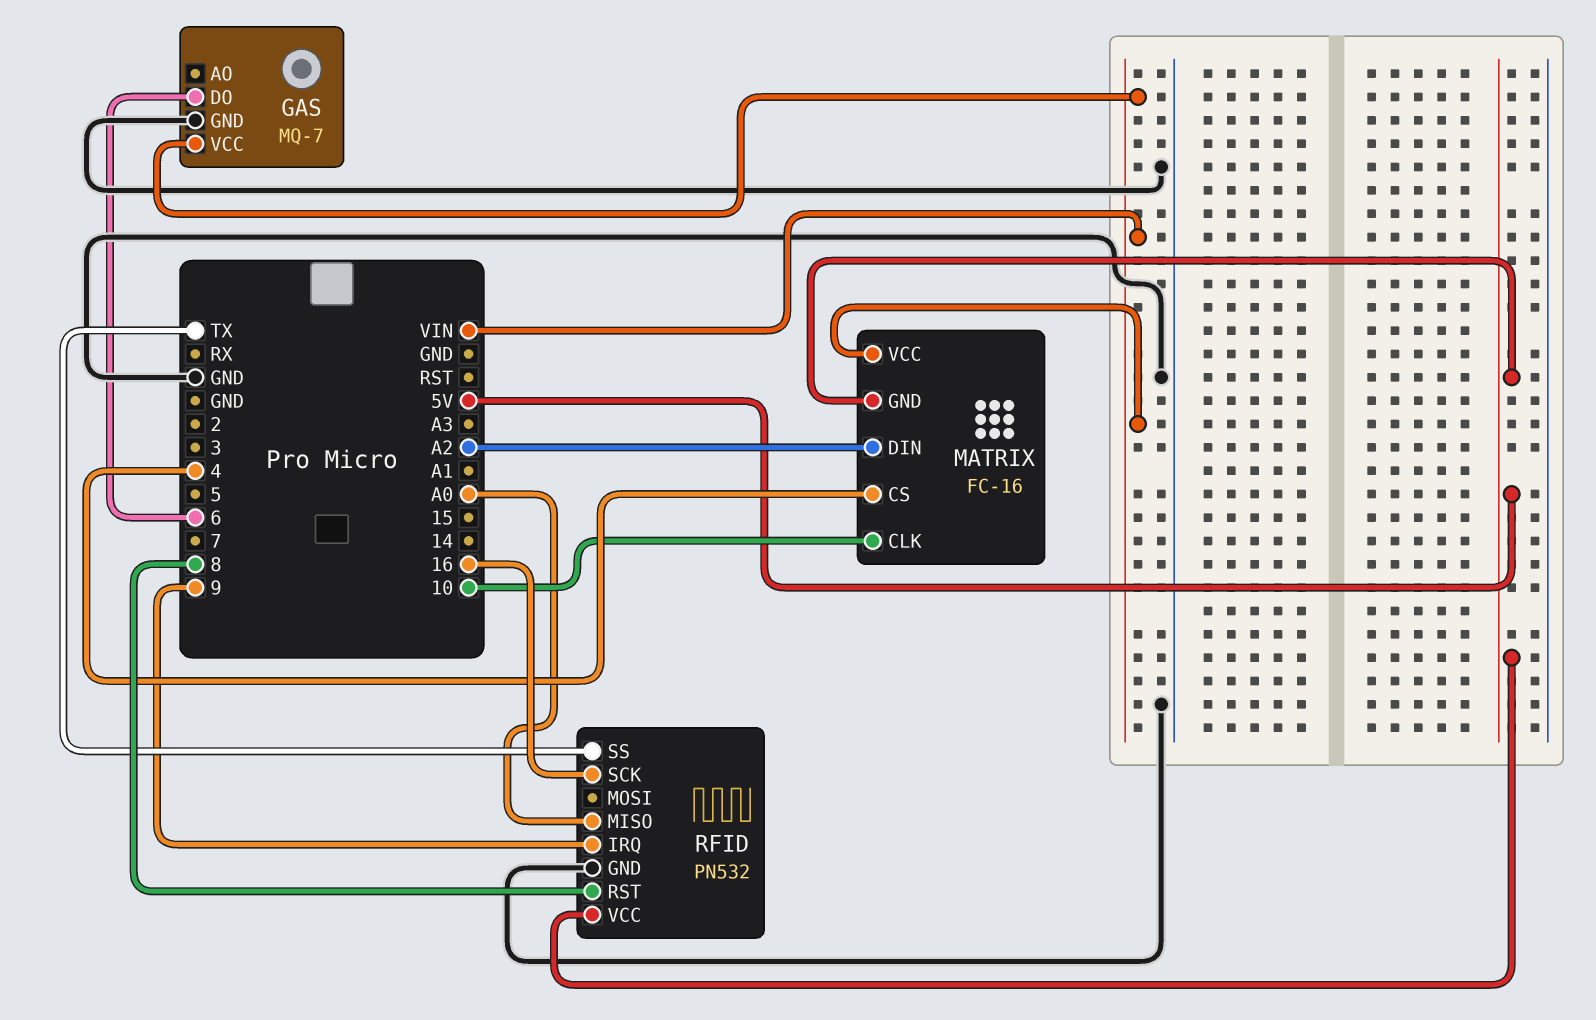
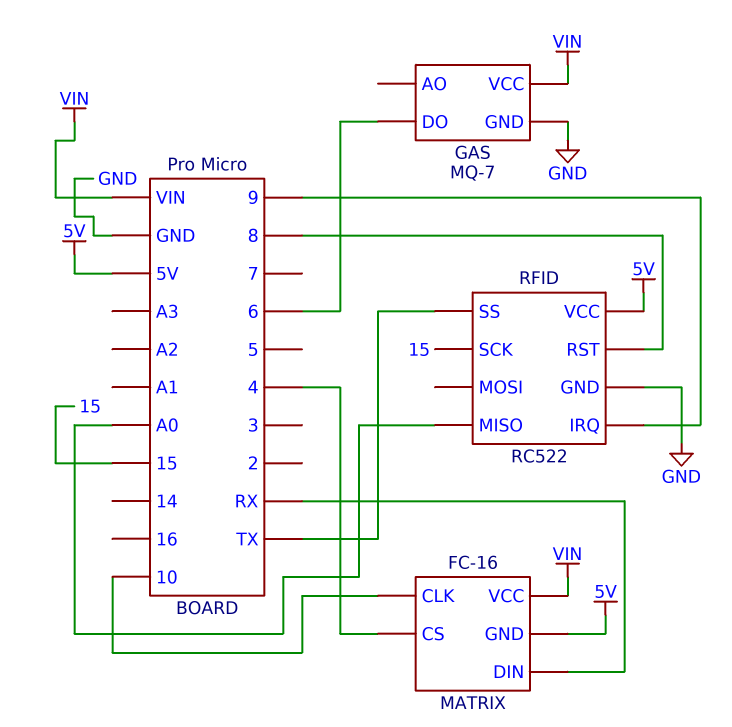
MATRIX pin DIN: A2 -> RX
RFID: PN532 -> RC522
RFID pin SCK: 16 -> 15

